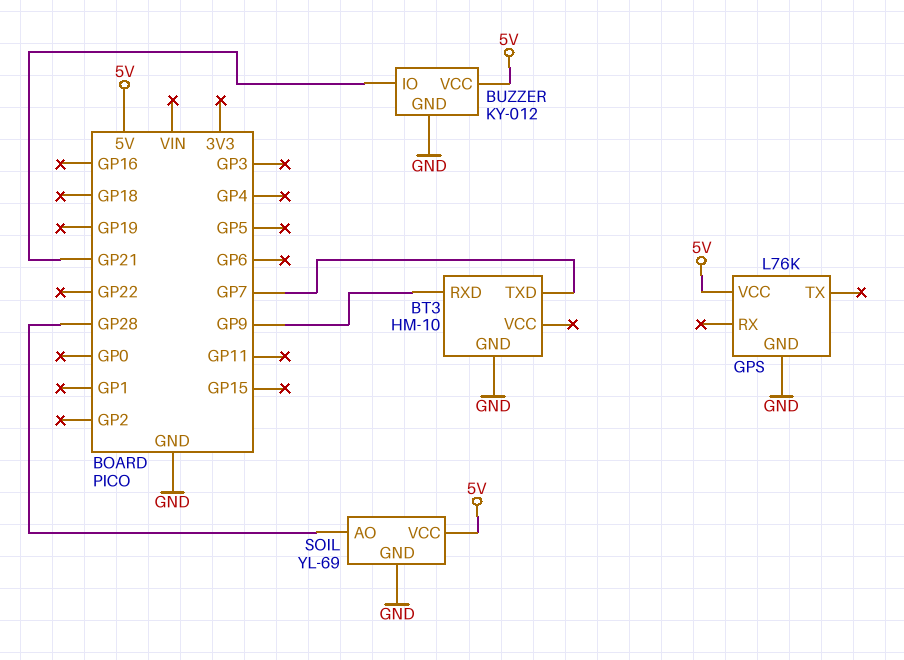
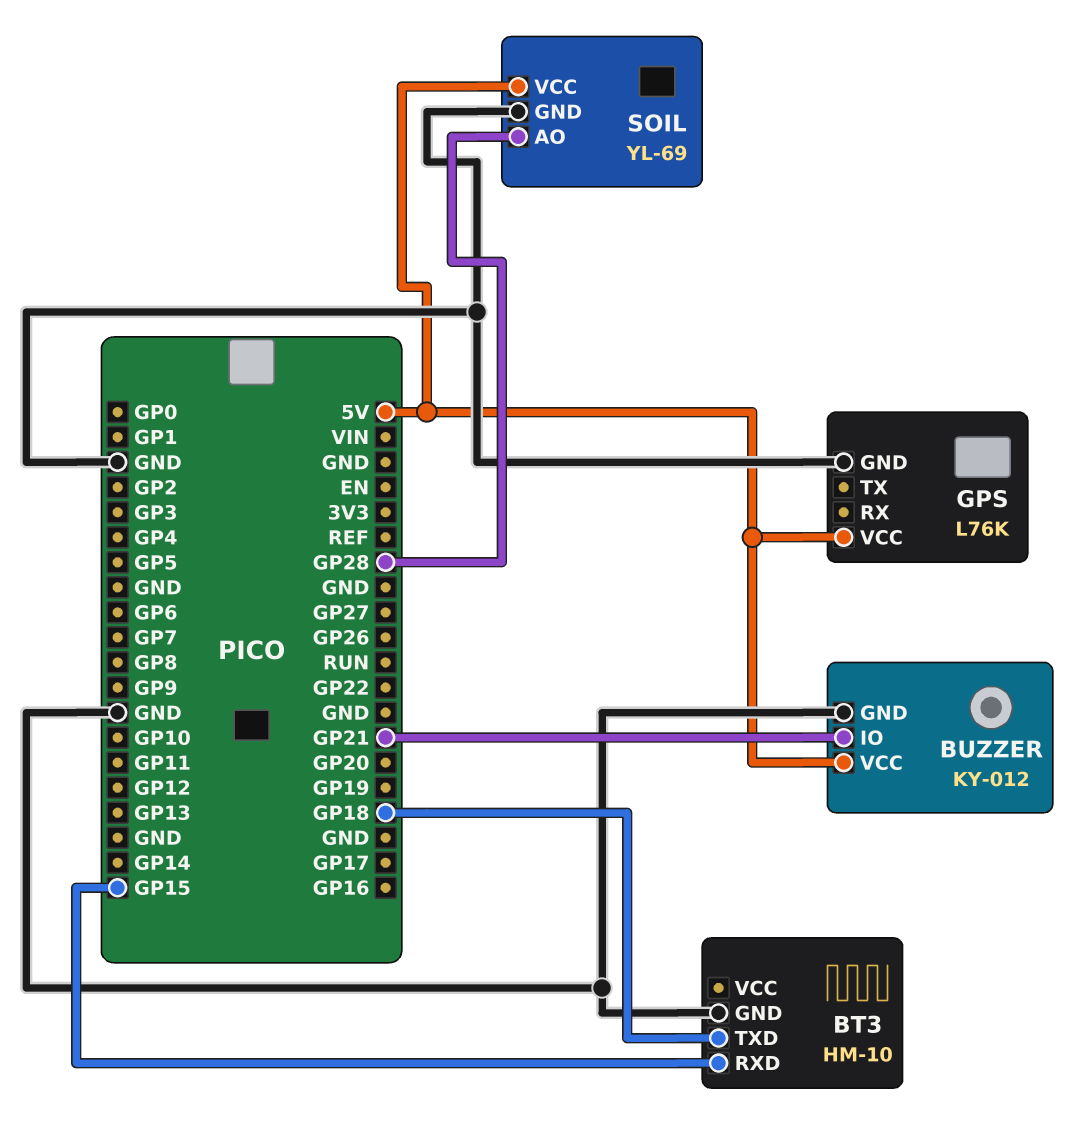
BT3 pin RXD: GP9 -> GP15
BT3 pin TXD: GP7 -> GP18

